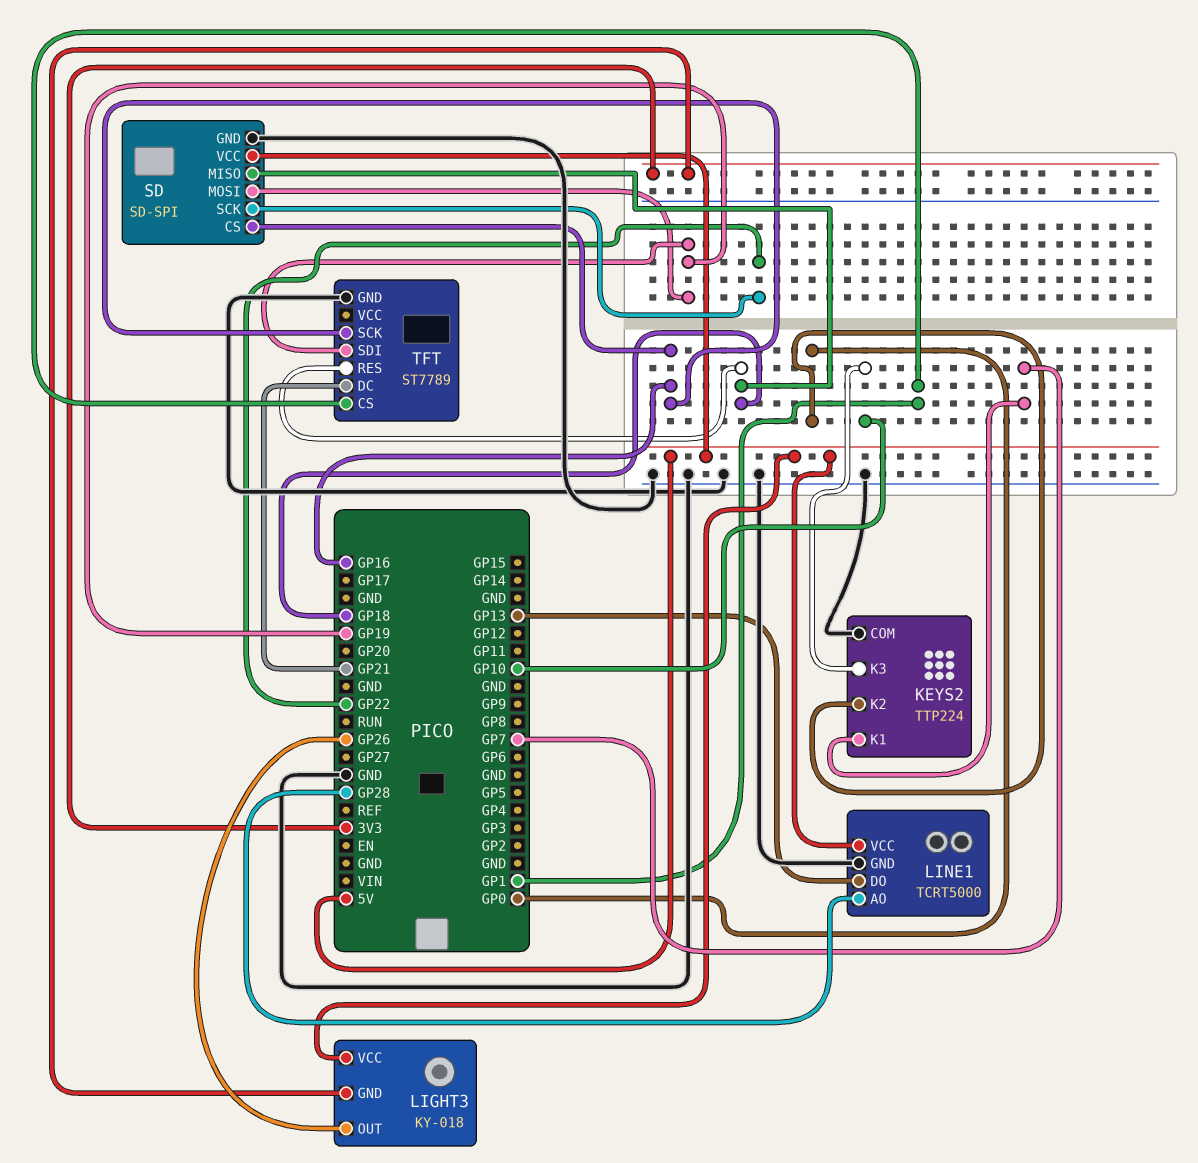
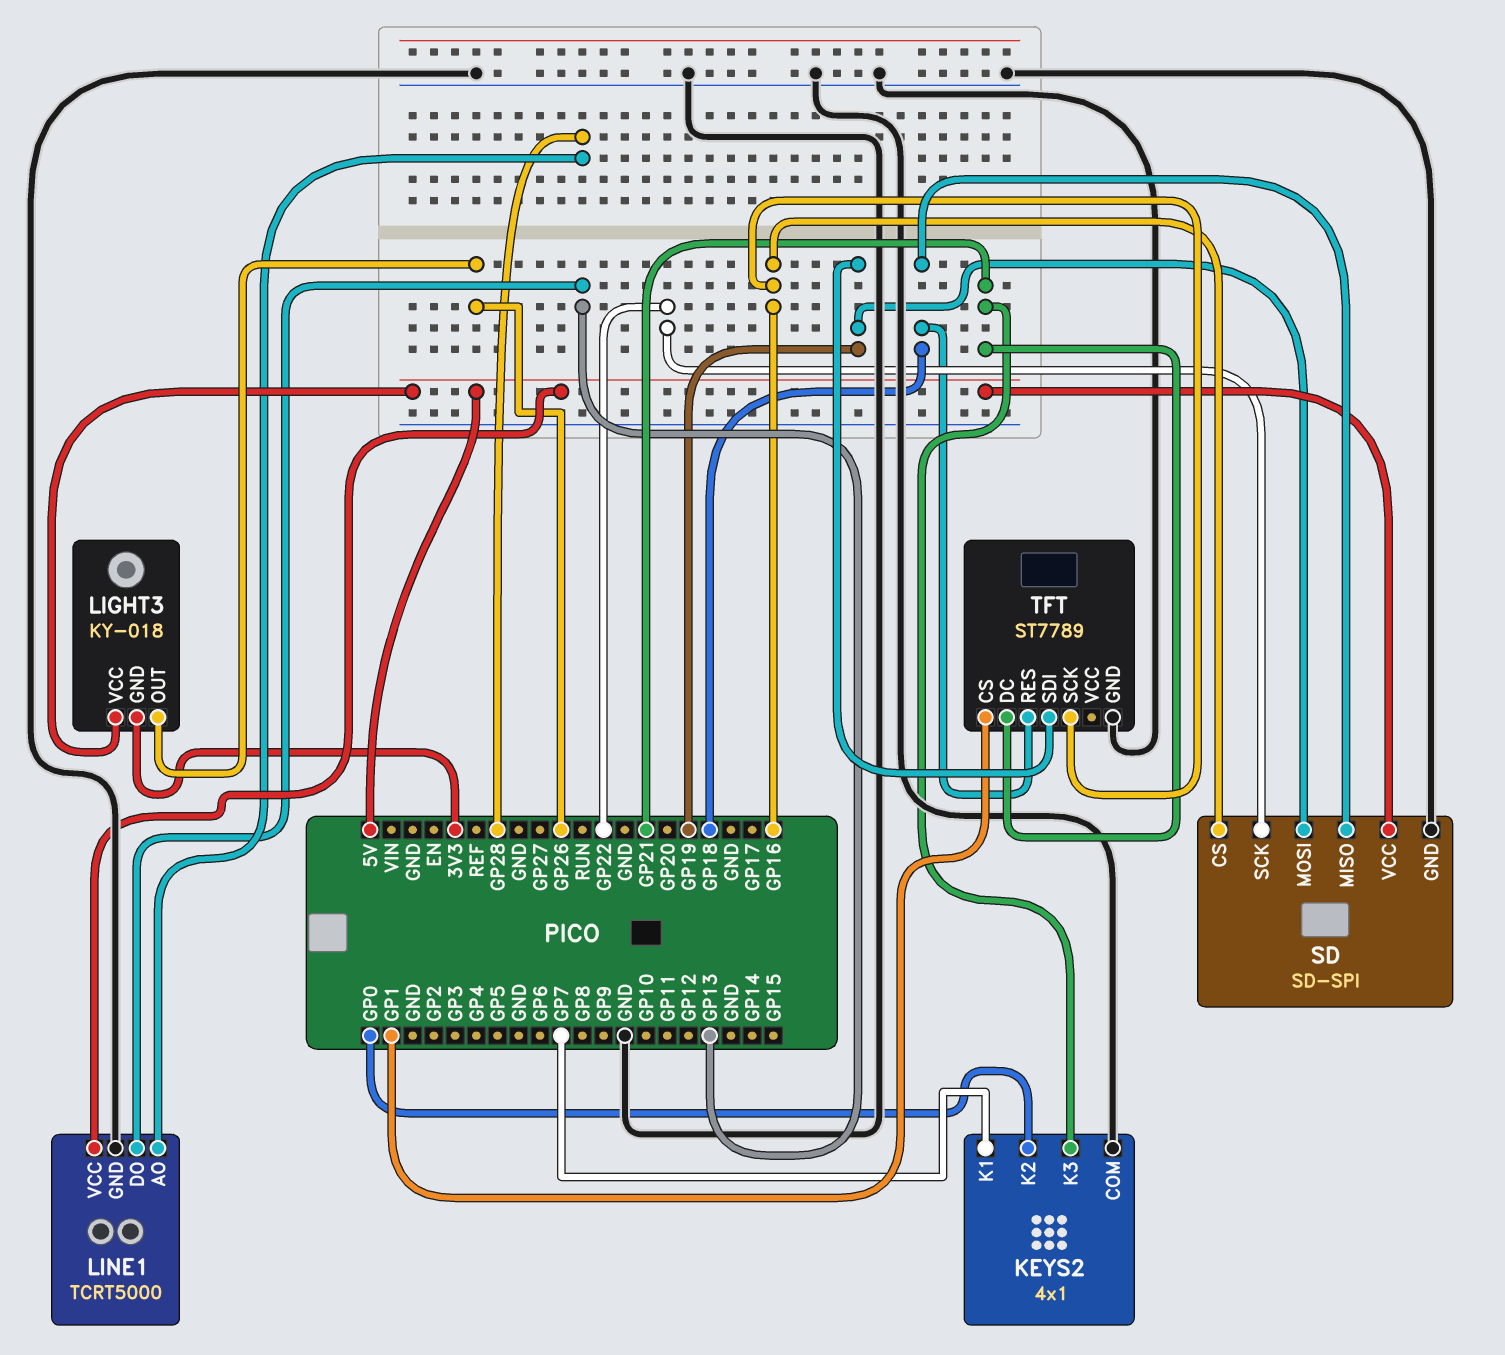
KEYS2: TTP224 -> 4x1
KEYS2 pin K3: GP10 -> GP21

